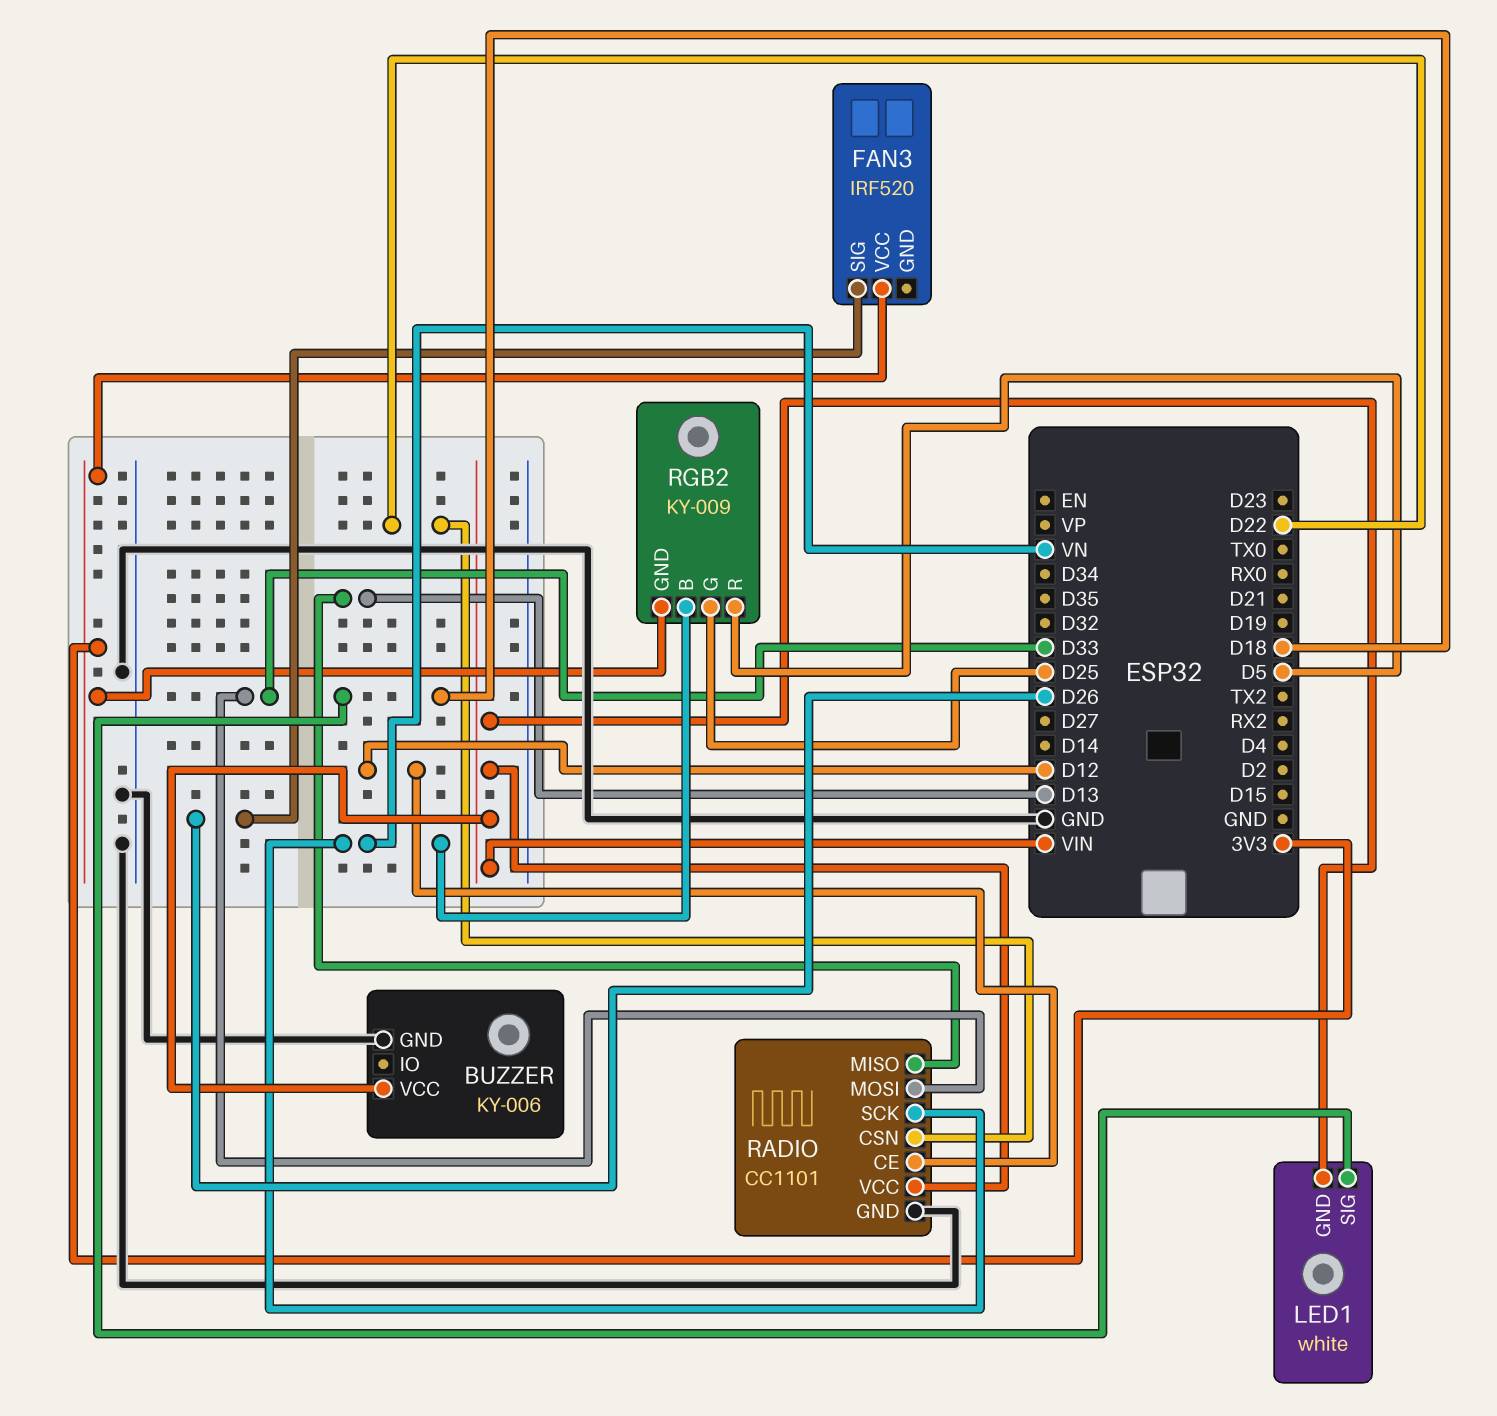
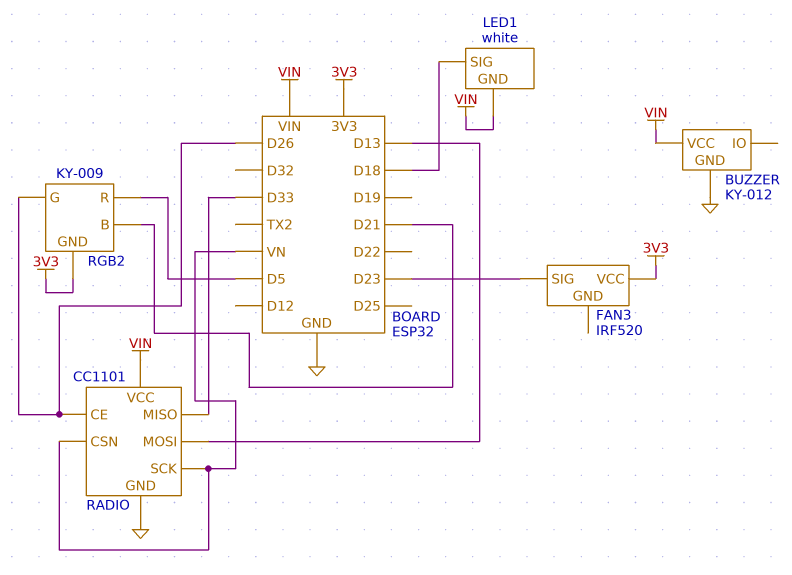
BUZZER: KY-006 -> KY-012
FAN3 pin SIG: D26 -> D23
RADIO pin CE: D12 -> D26
RADIO pin CSN: D22 -> VN
RADIO pin MISO: D13 -> D33
RADIO pin MOSI: D33 -> D13
RGB2 pin B: VN -> D21
RGB2 pin G: D25 -> D26

